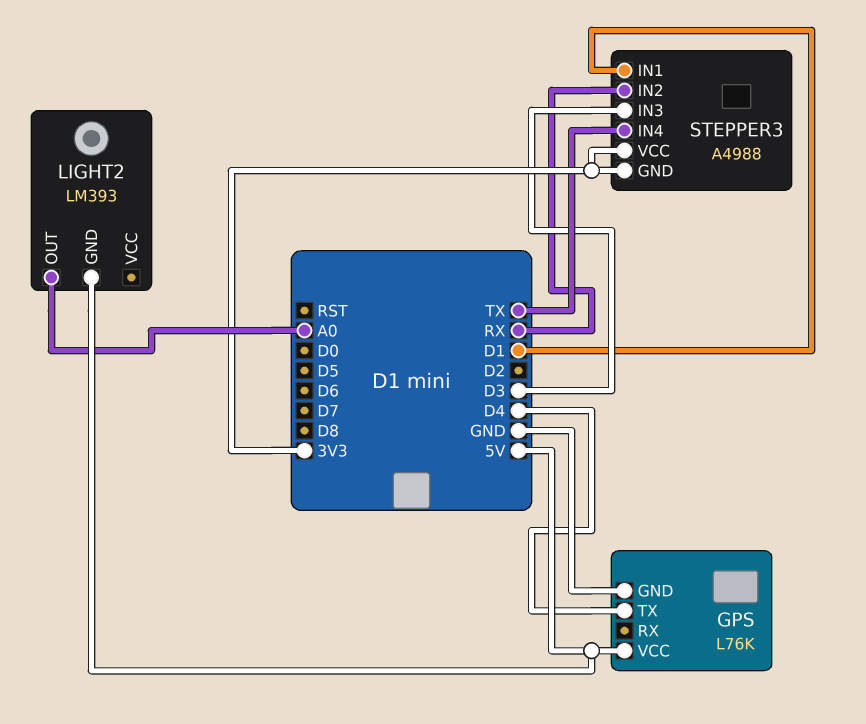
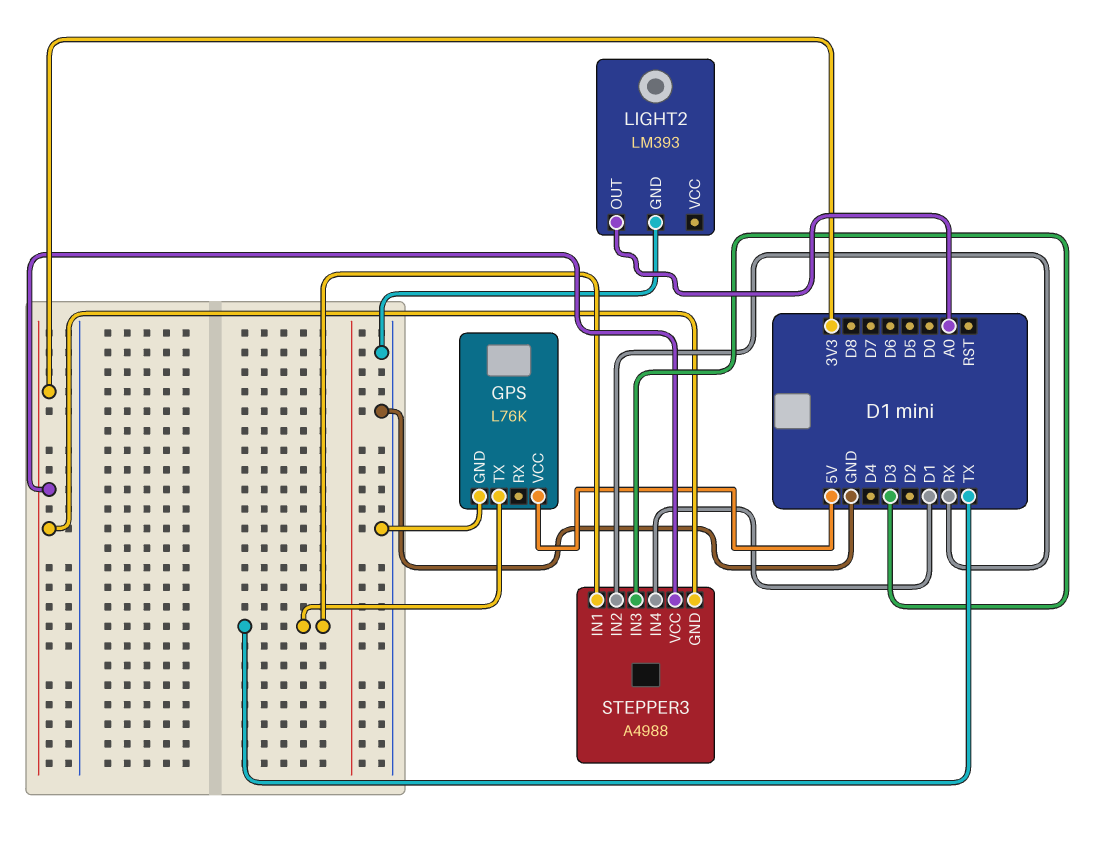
GPS pin TX: D4 -> TX
LIGHT2 pin GND: 5V -> GND
STEPPER3 pin IN1: D1 -> TX
STEPPER3 pin IN4: TX -> D1

